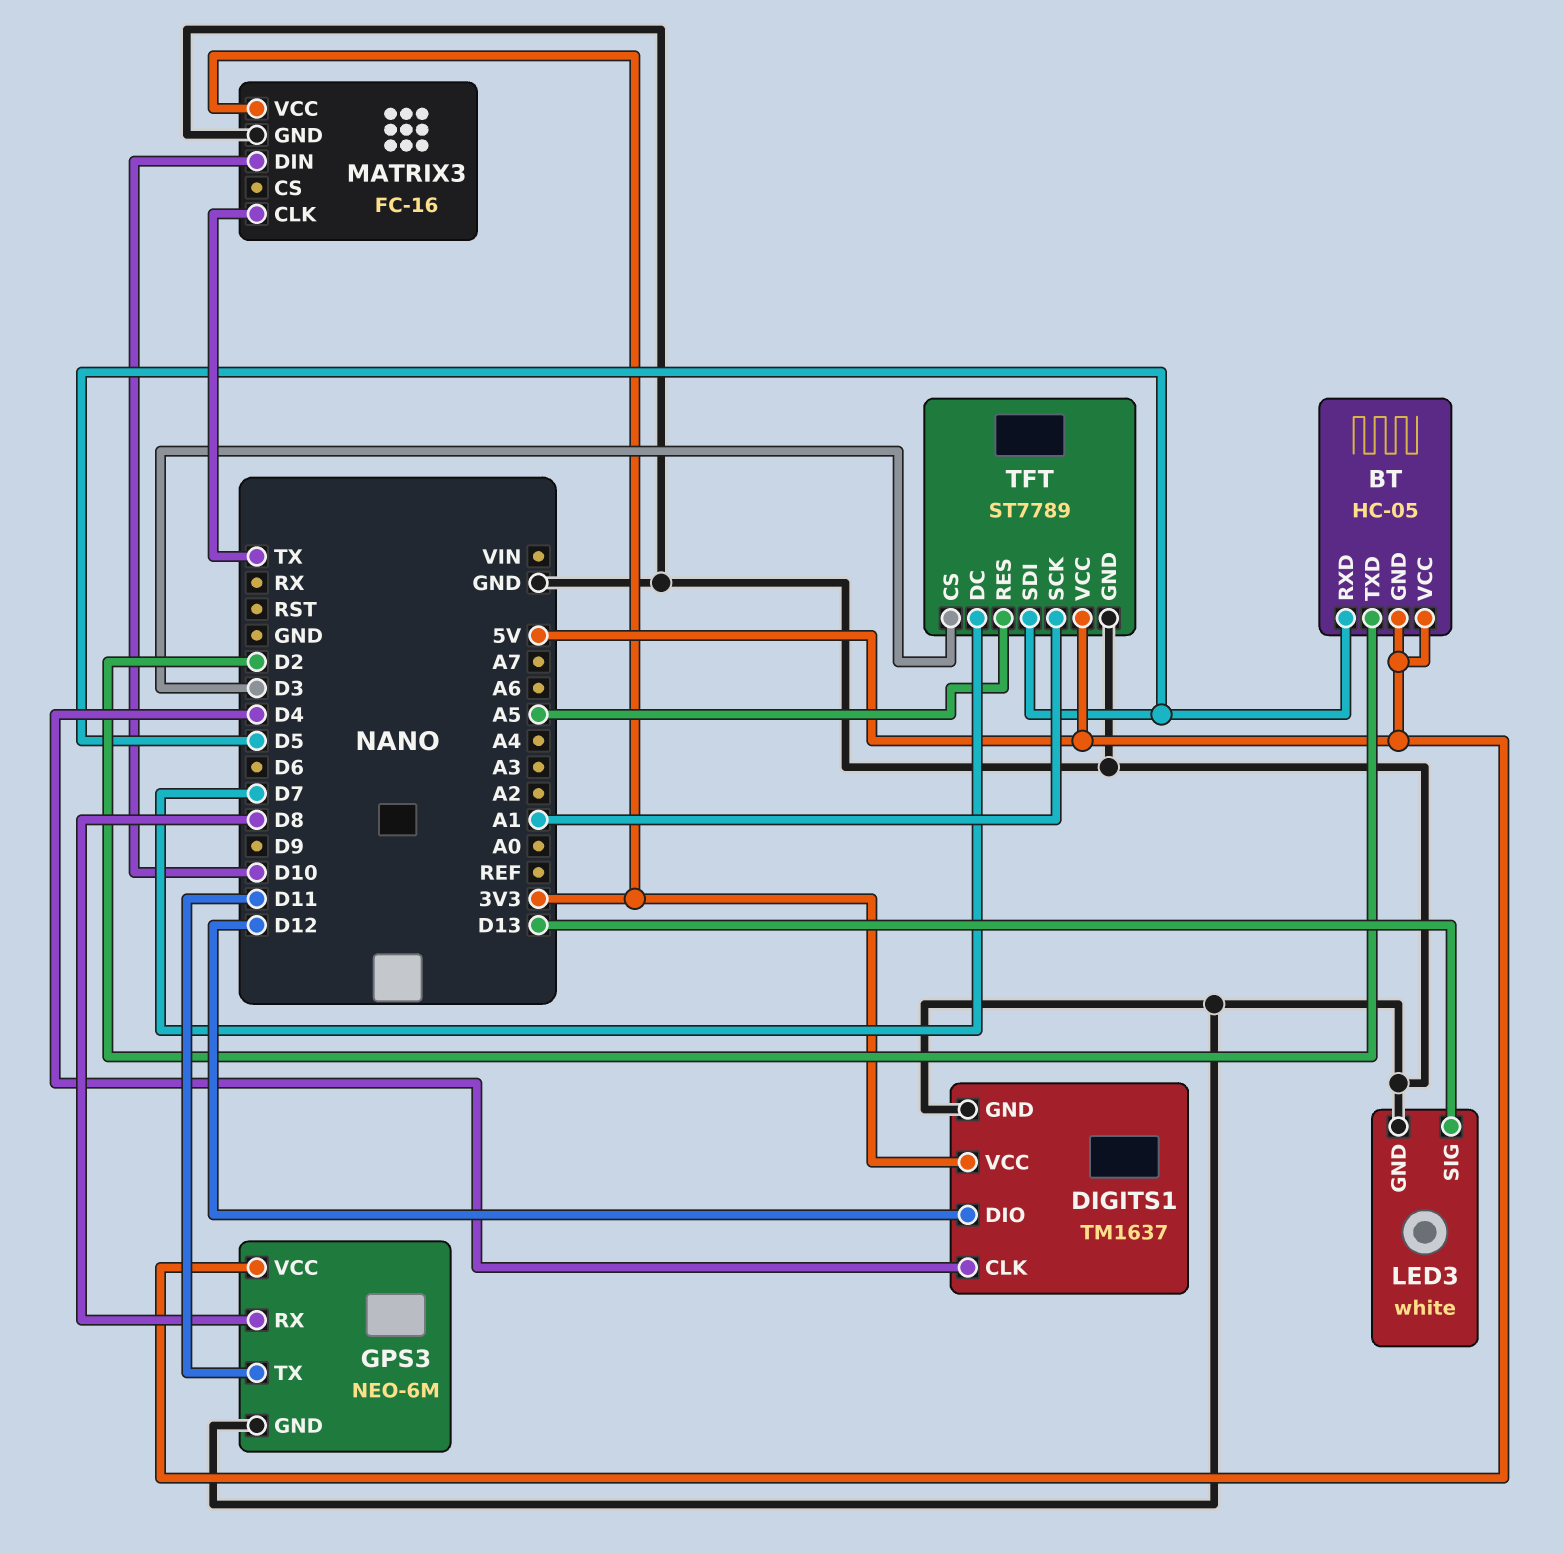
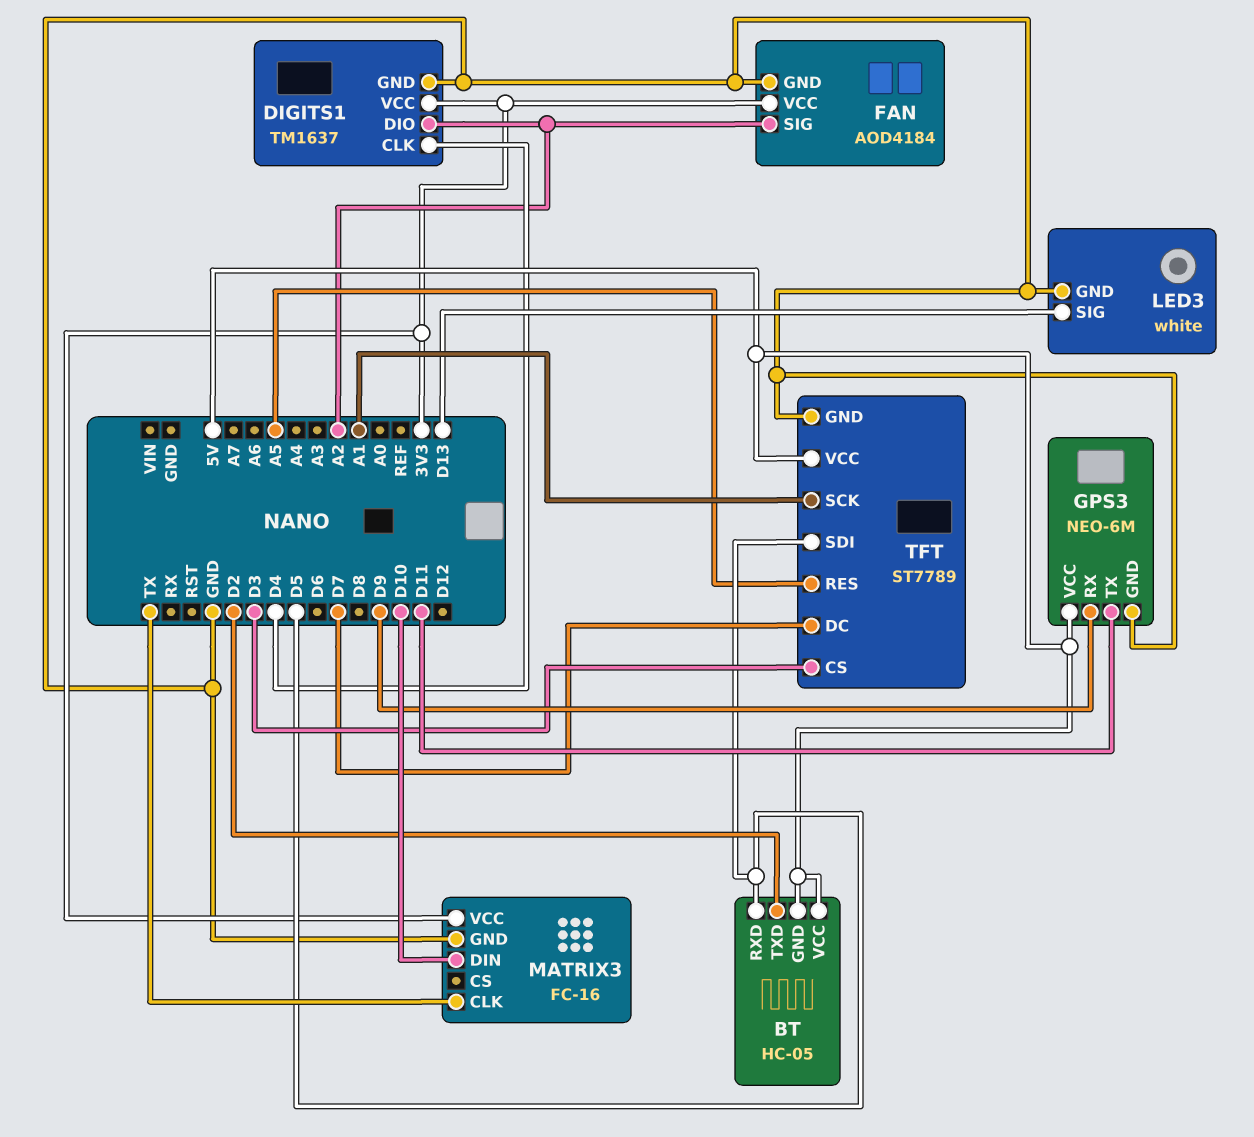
DIGITS1 pin DIO: D12 -> A2
FAN: none -> AOD4184
FAN pin GND: none -> GND
FAN pin SIG: none -> A2
FAN pin VCC: none -> 3V3
GPS3 pin RX: D8 -> D9

